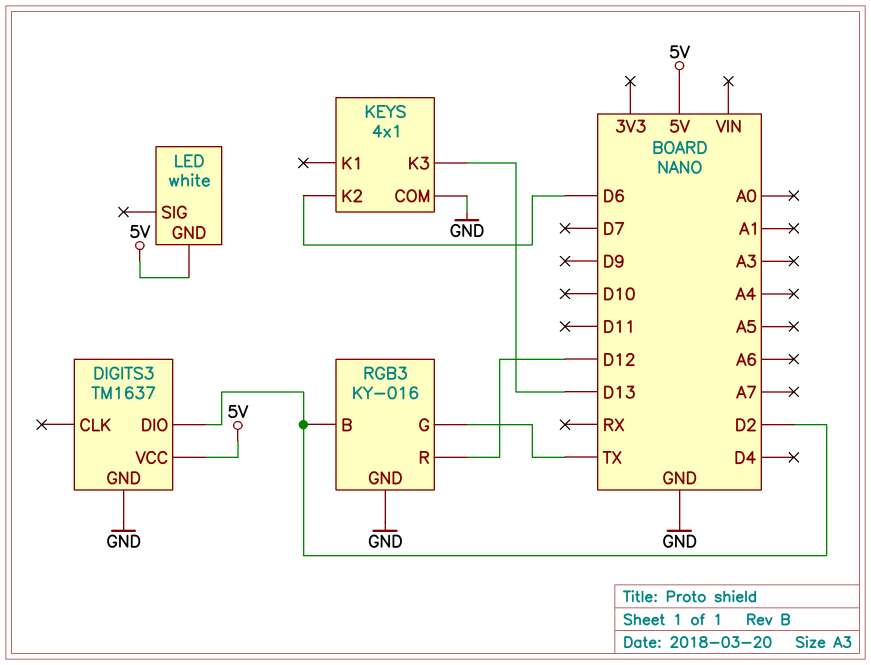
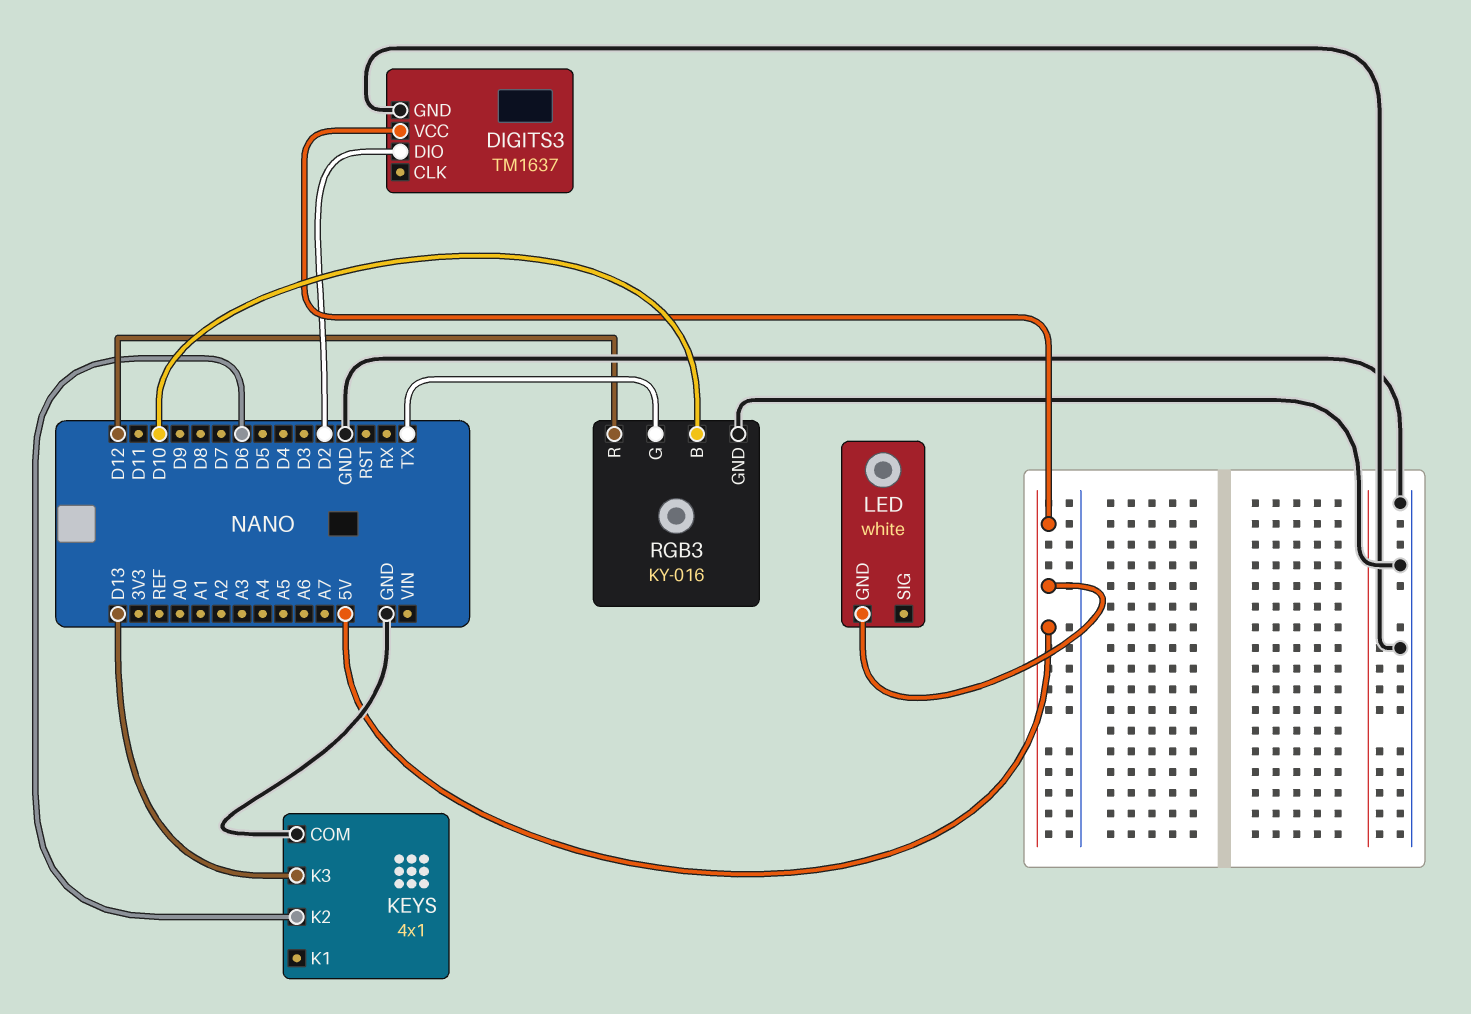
RGB3 pin B: D2 -> D10

